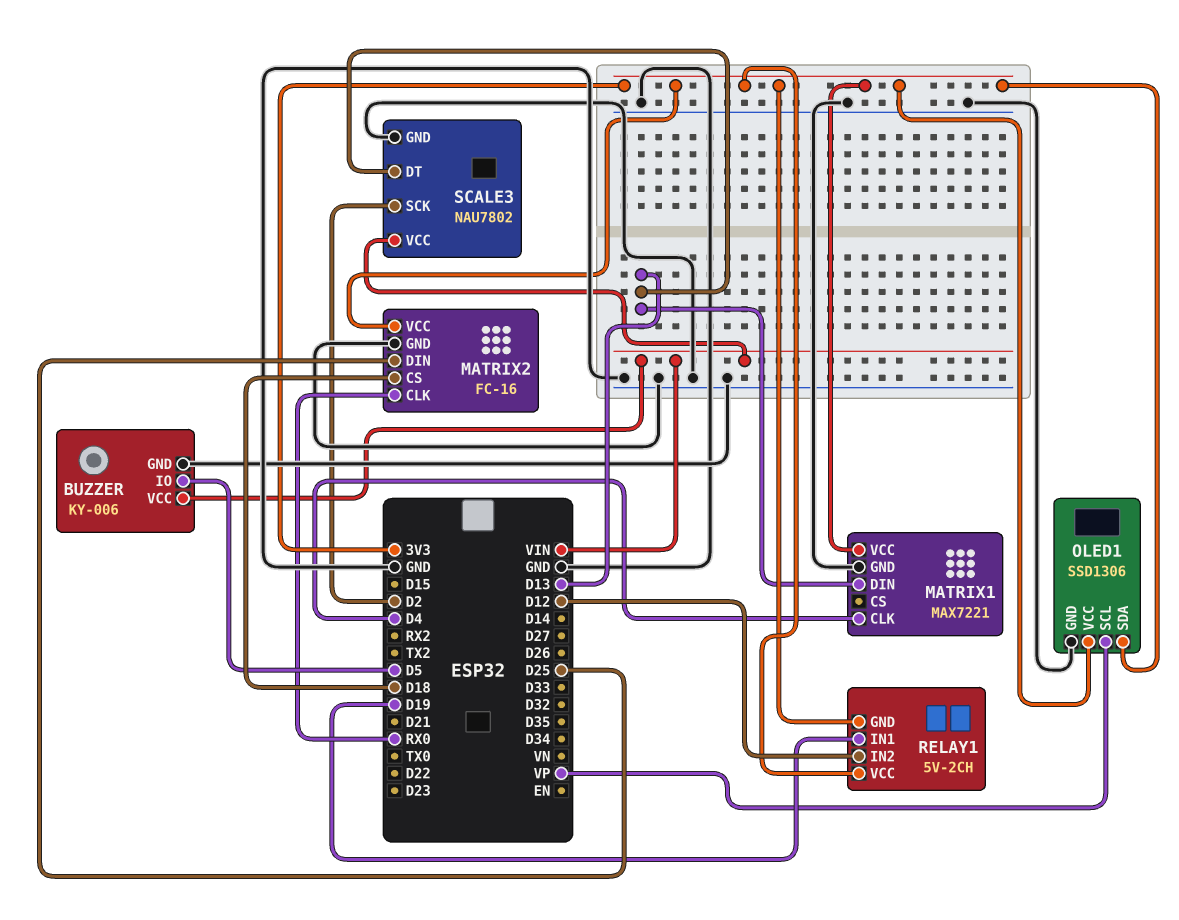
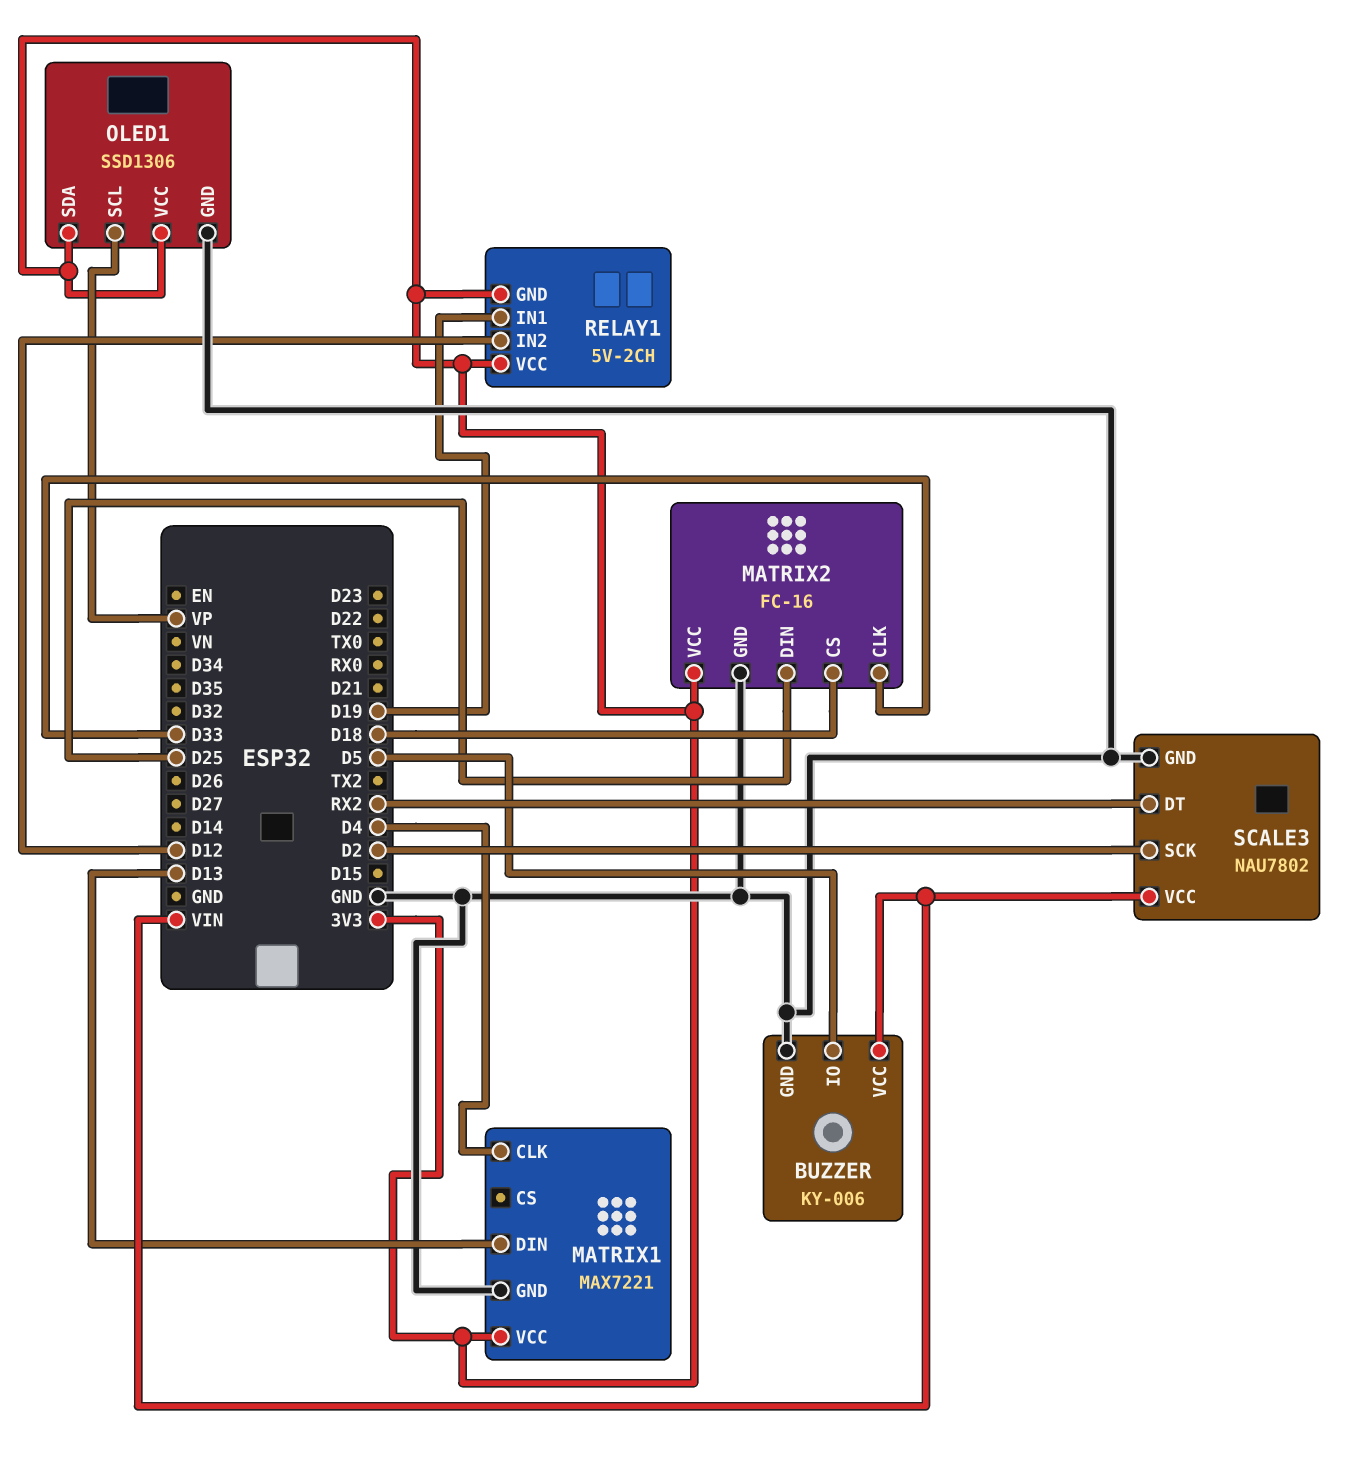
MATRIX2 pin CLK: RX0 -> D33
SCALE3 pin DT: D13 -> RX2

